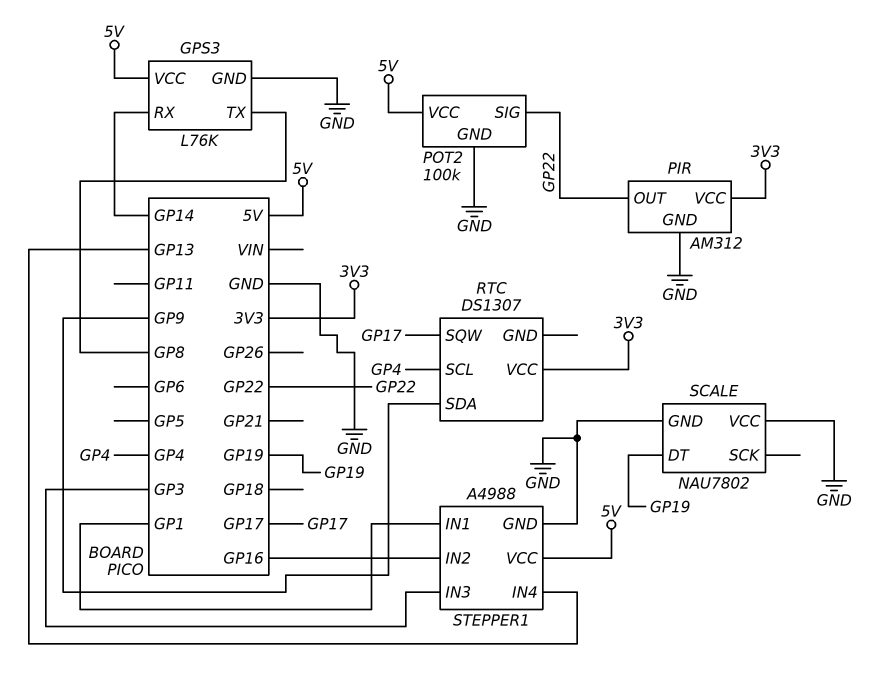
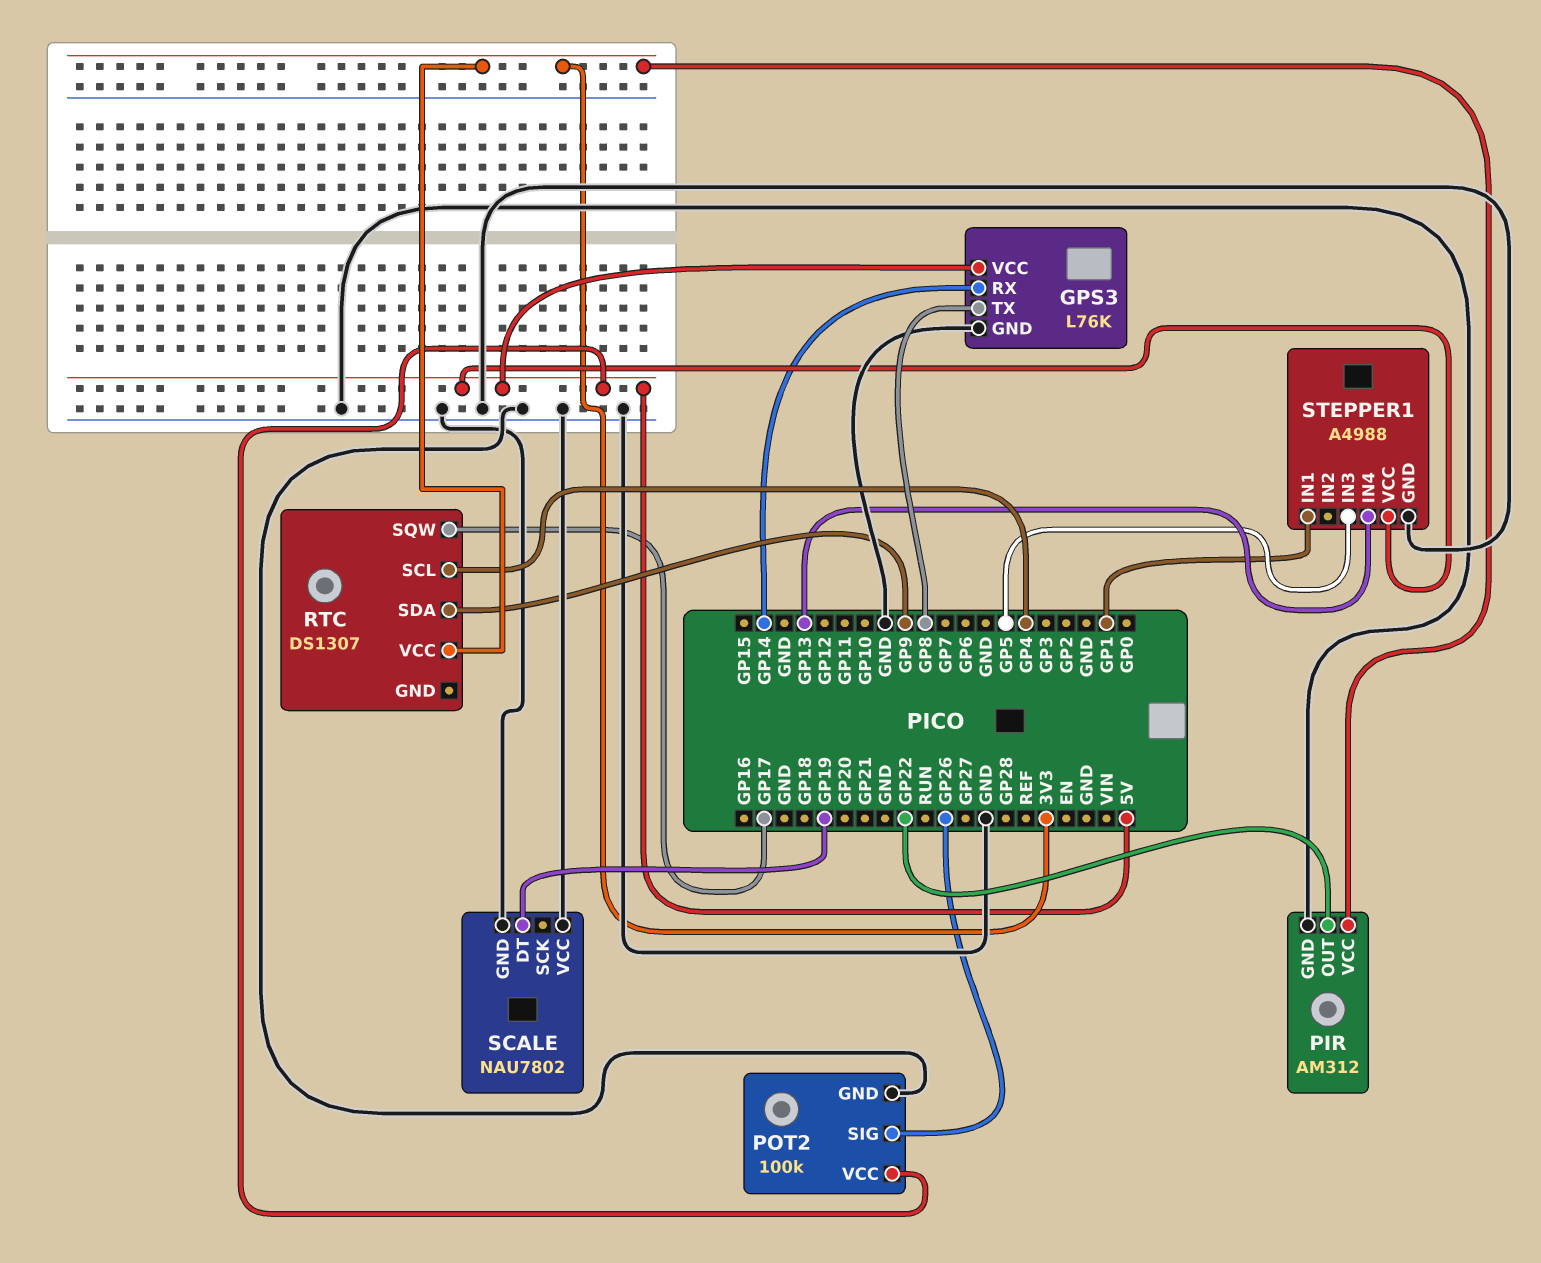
POT2 pin SIG: GP22 -> GP26
STEPPER1 pin IN2: GP16 -> none
STEPPER1 pin IN3: GP3 -> GP5

